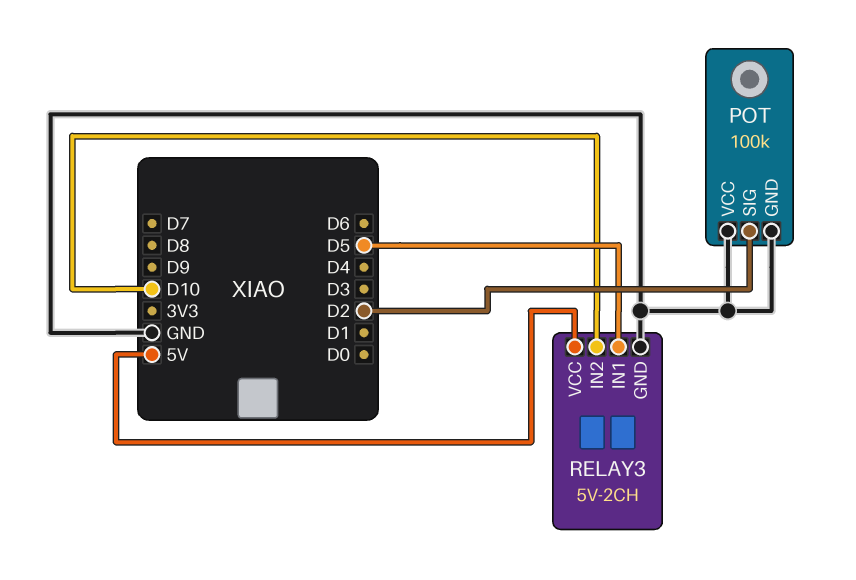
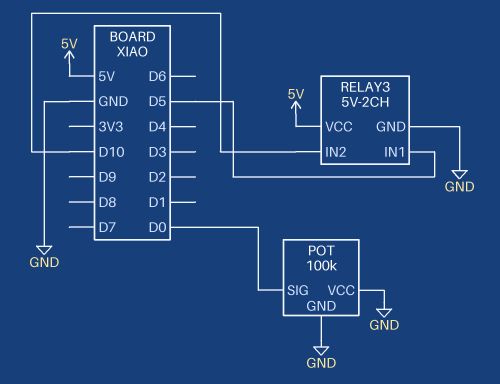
POT pin SIG: D2 -> D0

